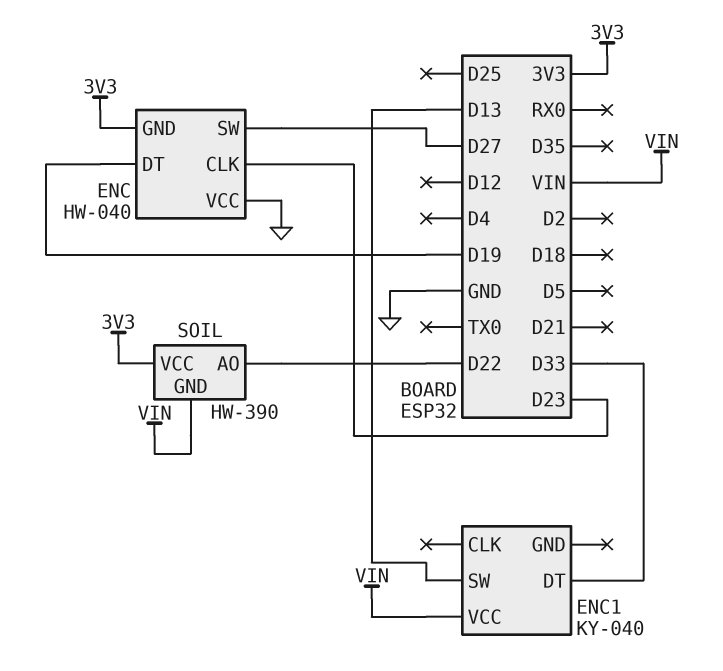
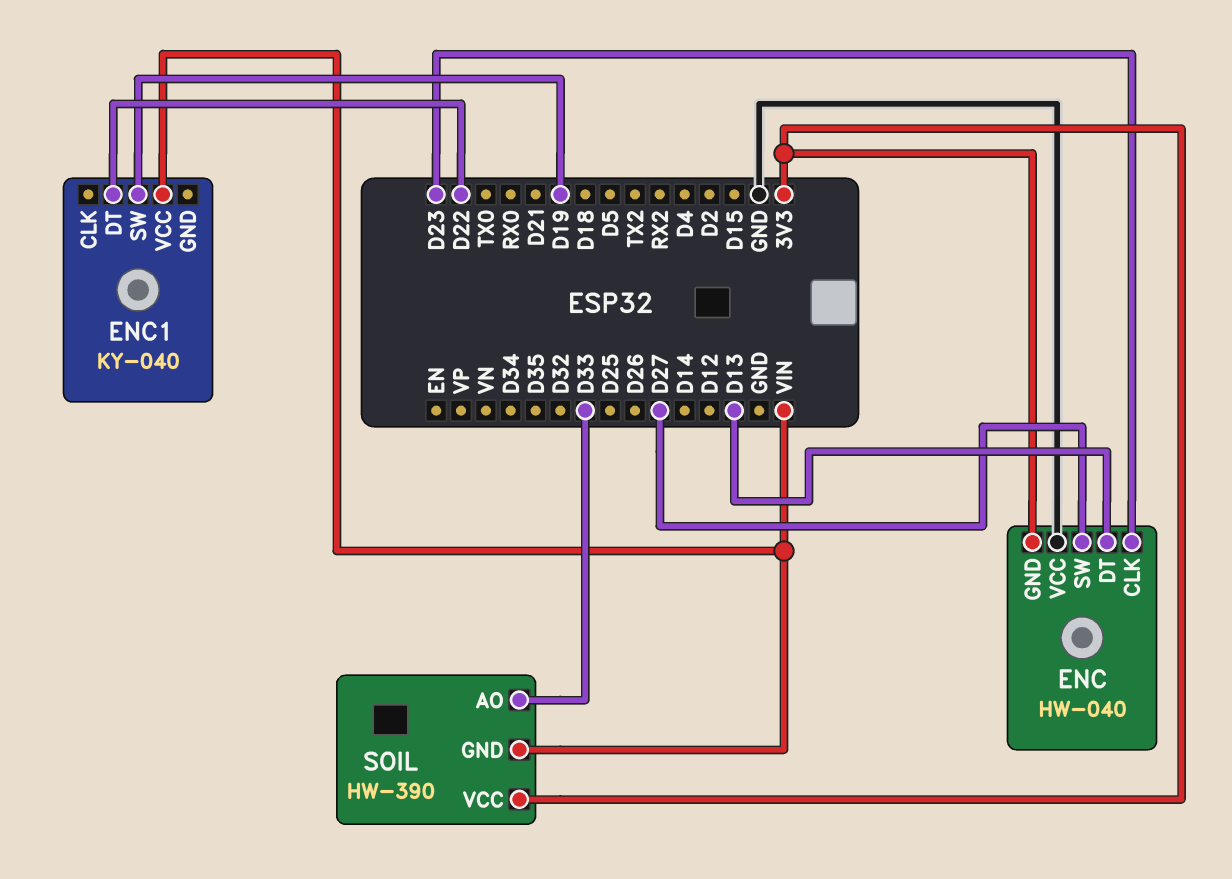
ENC pin DT: D19 -> D13
ENC1 pin DT: D33 -> D22
ENC1 pin SW: D13 -> D19
SOIL pin AO: D22 -> D33

